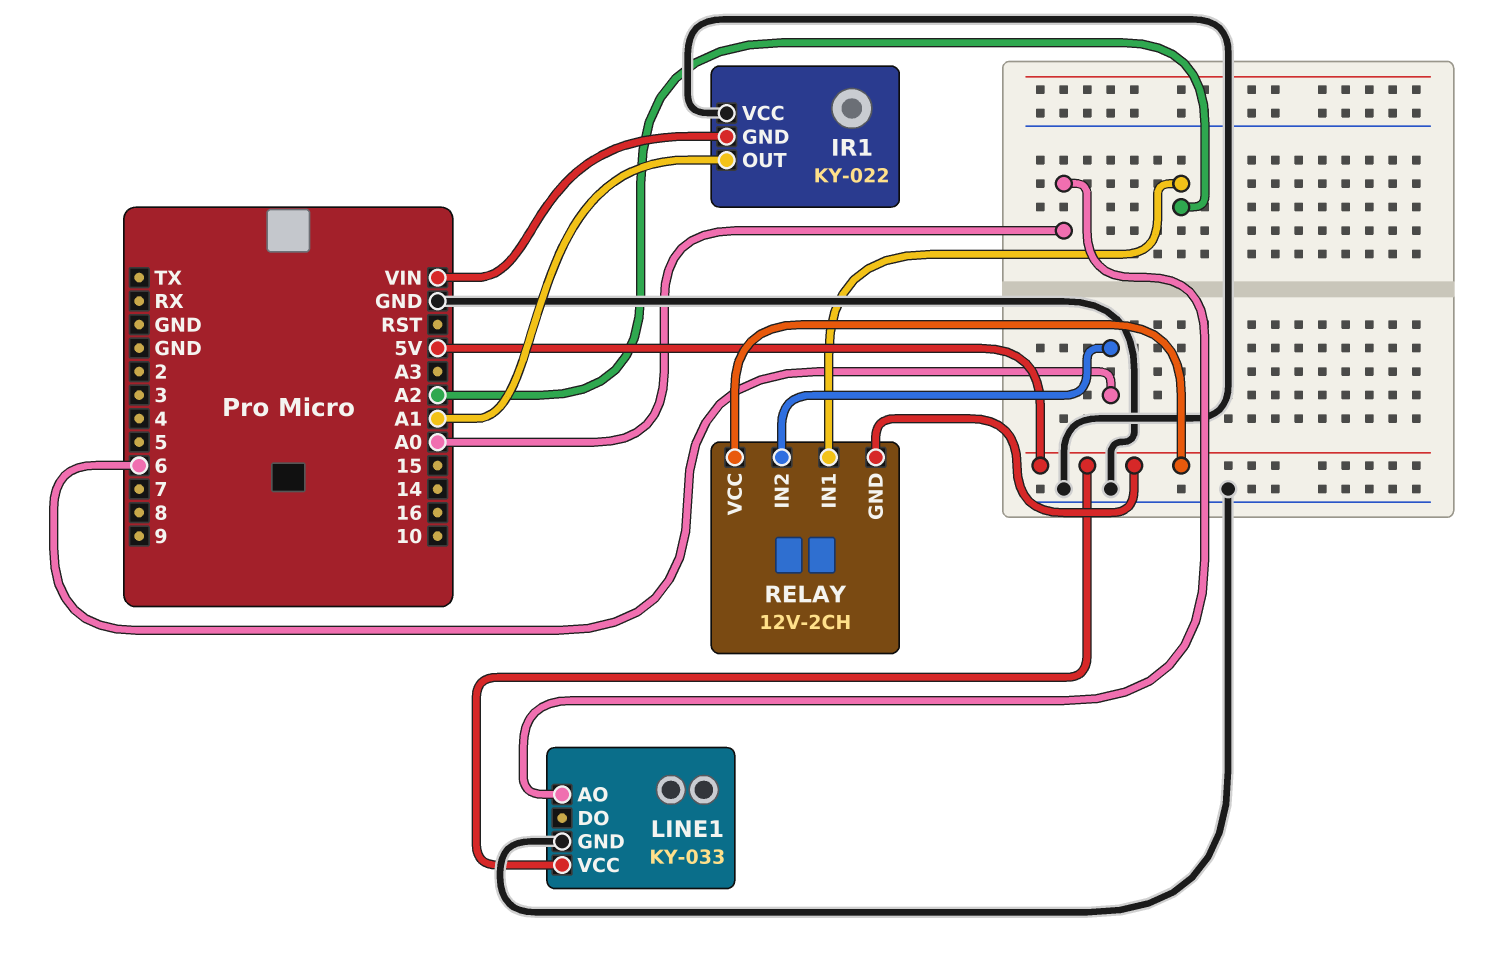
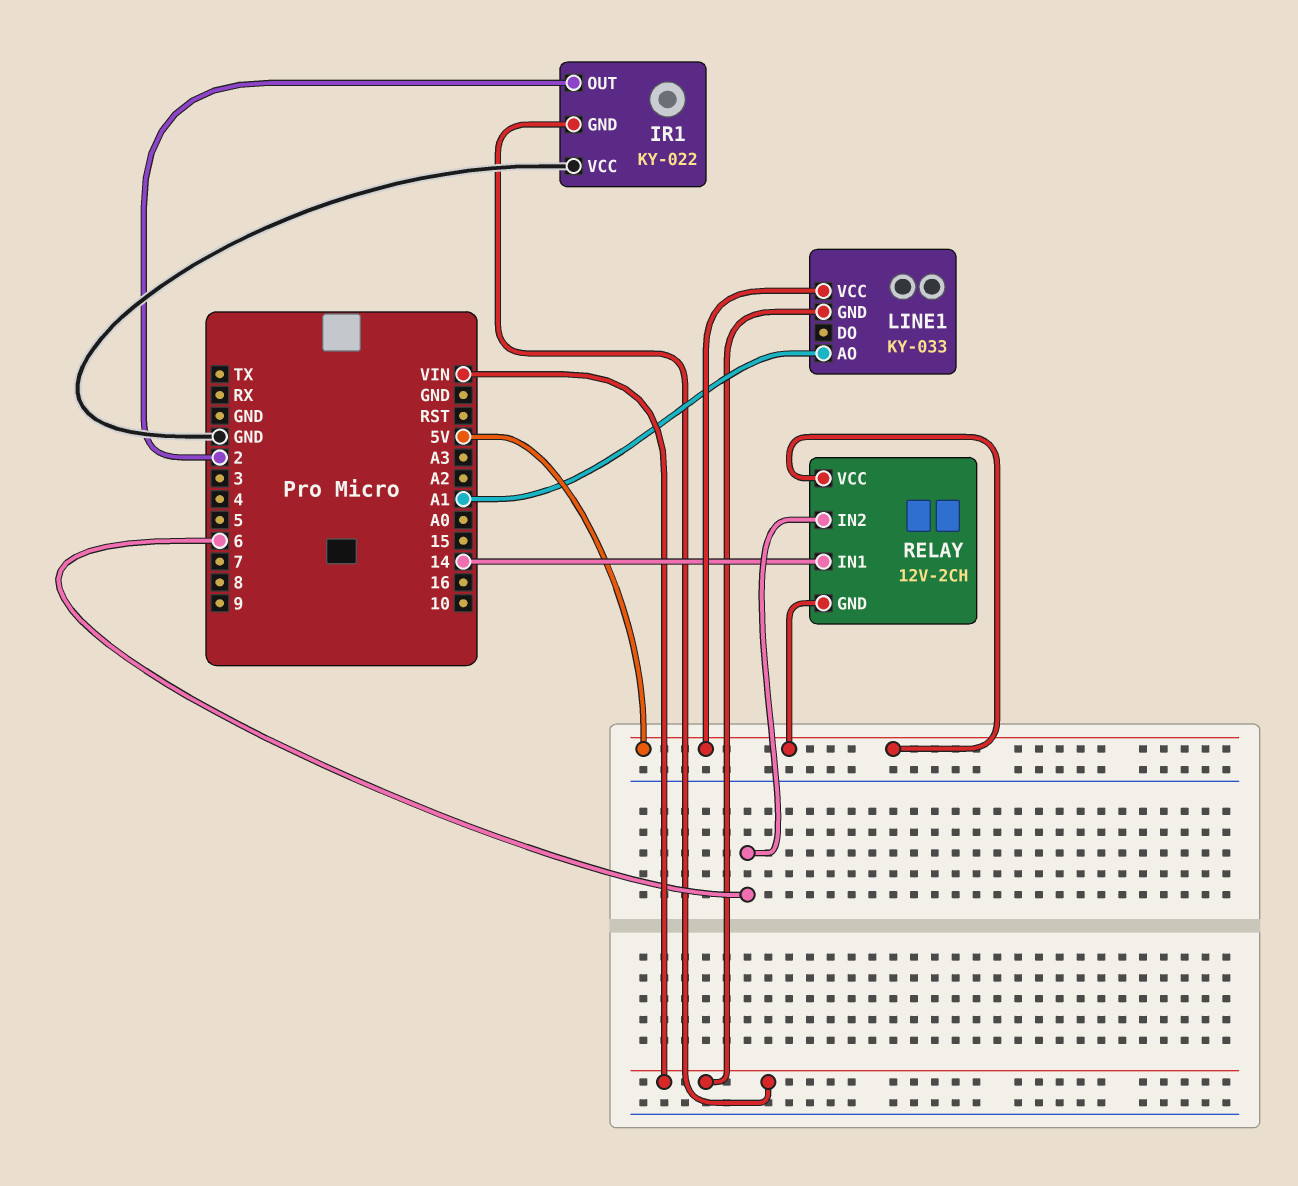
IR1 pin OUT: A1 -> 2
LINE1 pin AO: A0 -> A1
LINE1 pin GND: GND -> VIN
RELAY pin IN1: A2 -> 14

